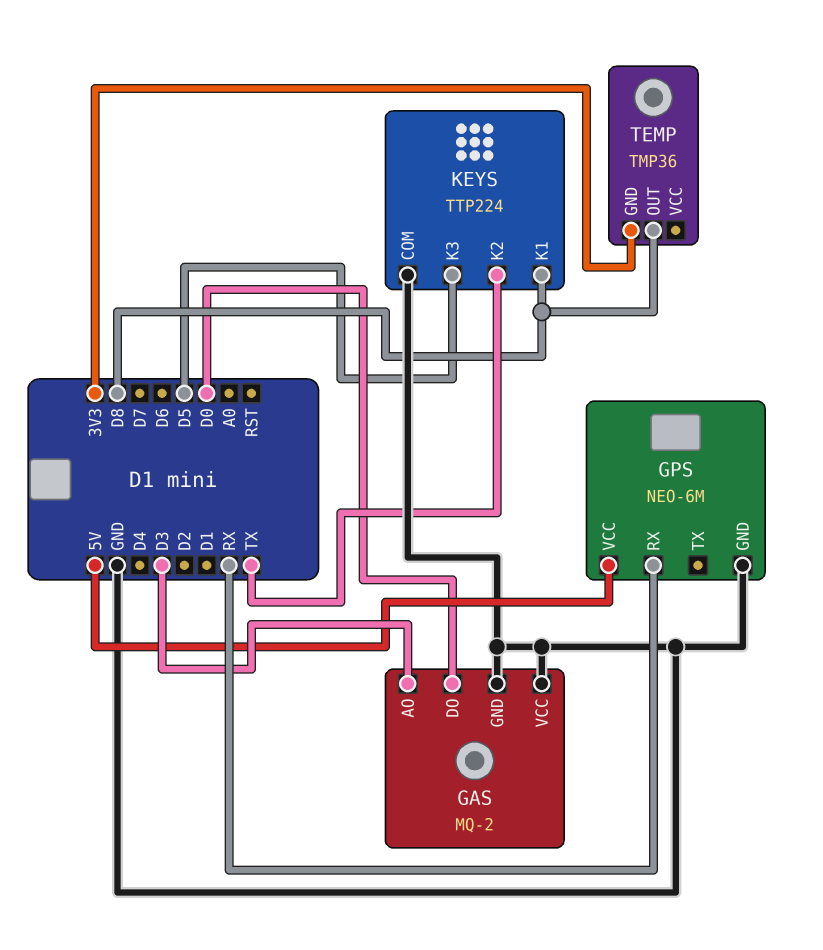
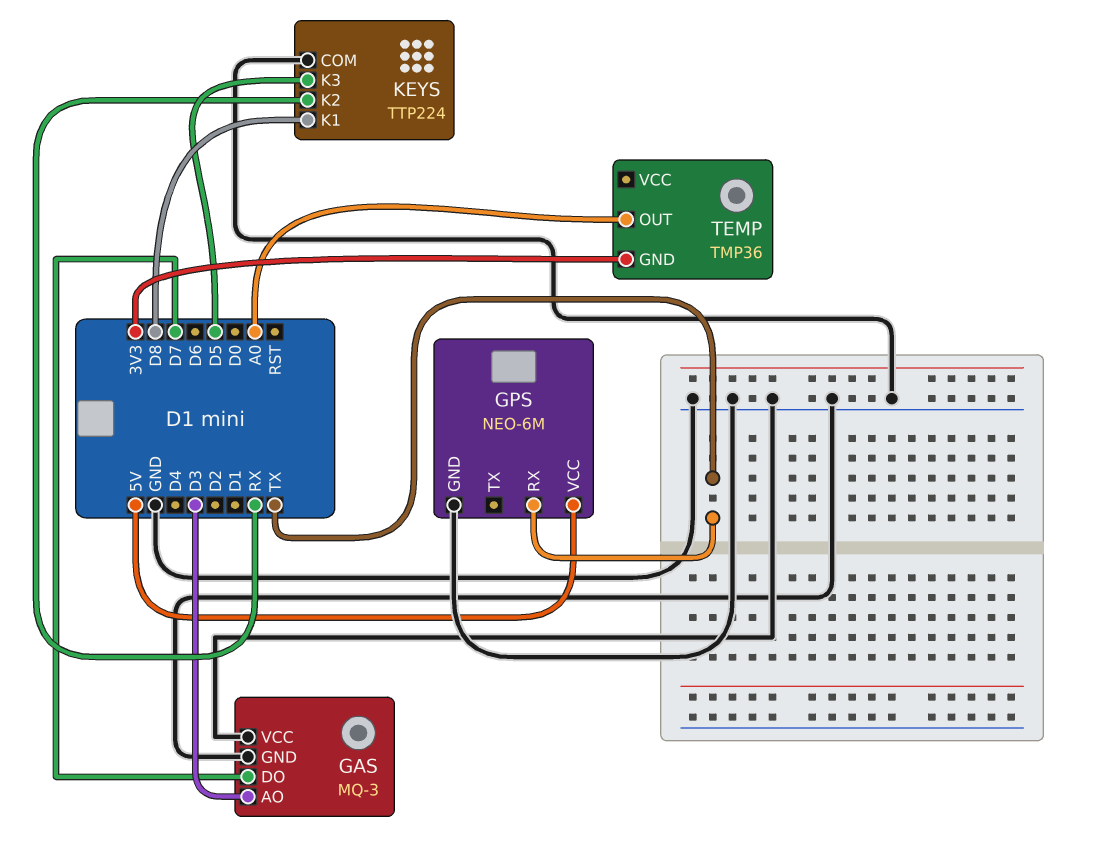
GAS: MQ-2 -> MQ-3
GAS pin DO: D0 -> D7
GPS pin RX: RX -> TX
KEYS pin K2: TX -> RX
TEMP pin OUT: D8 -> A0

